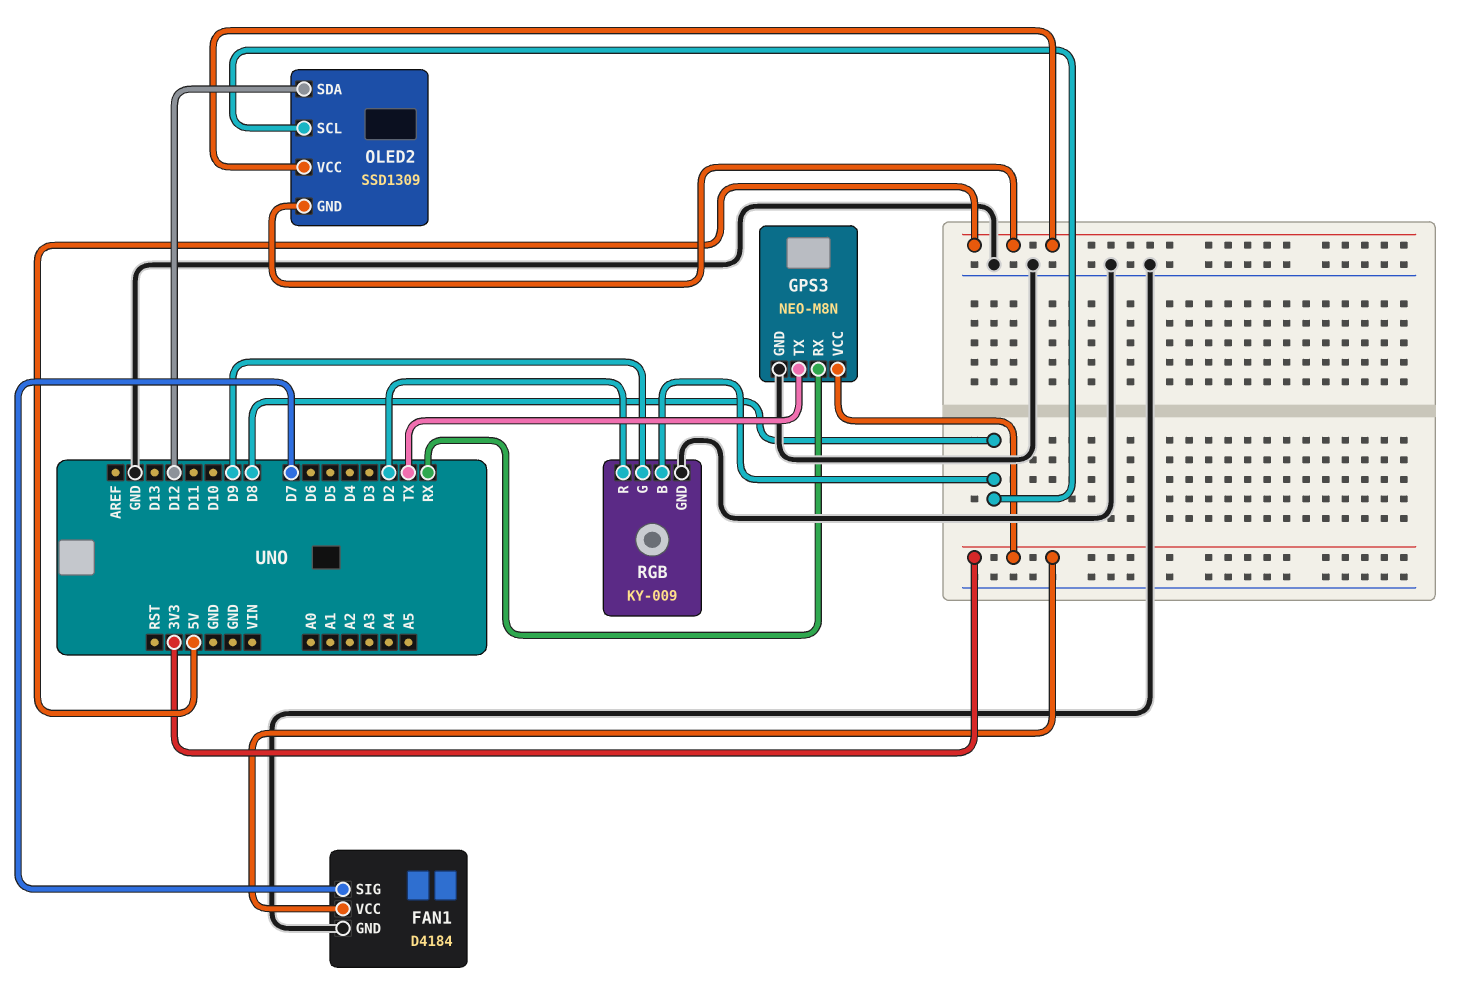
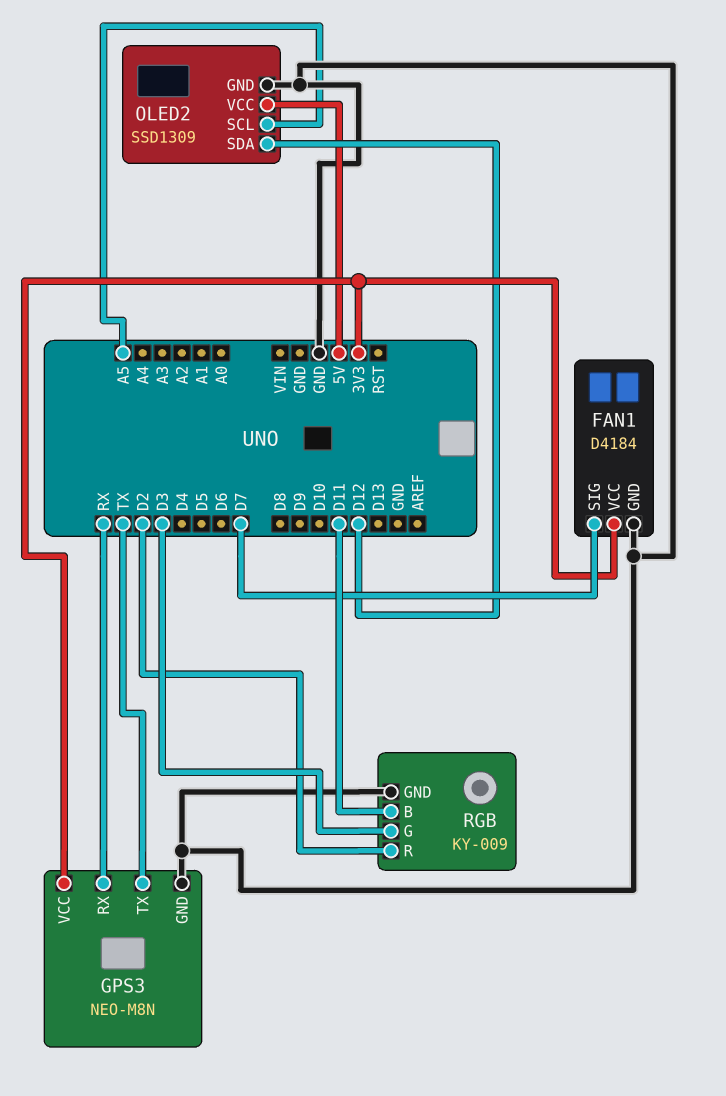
OLED2 pin GND: 5V -> GND
OLED2 pin SCL: D8 -> A5
RGB pin B: D8 -> D11
RGB pin G: D9 -> D3

